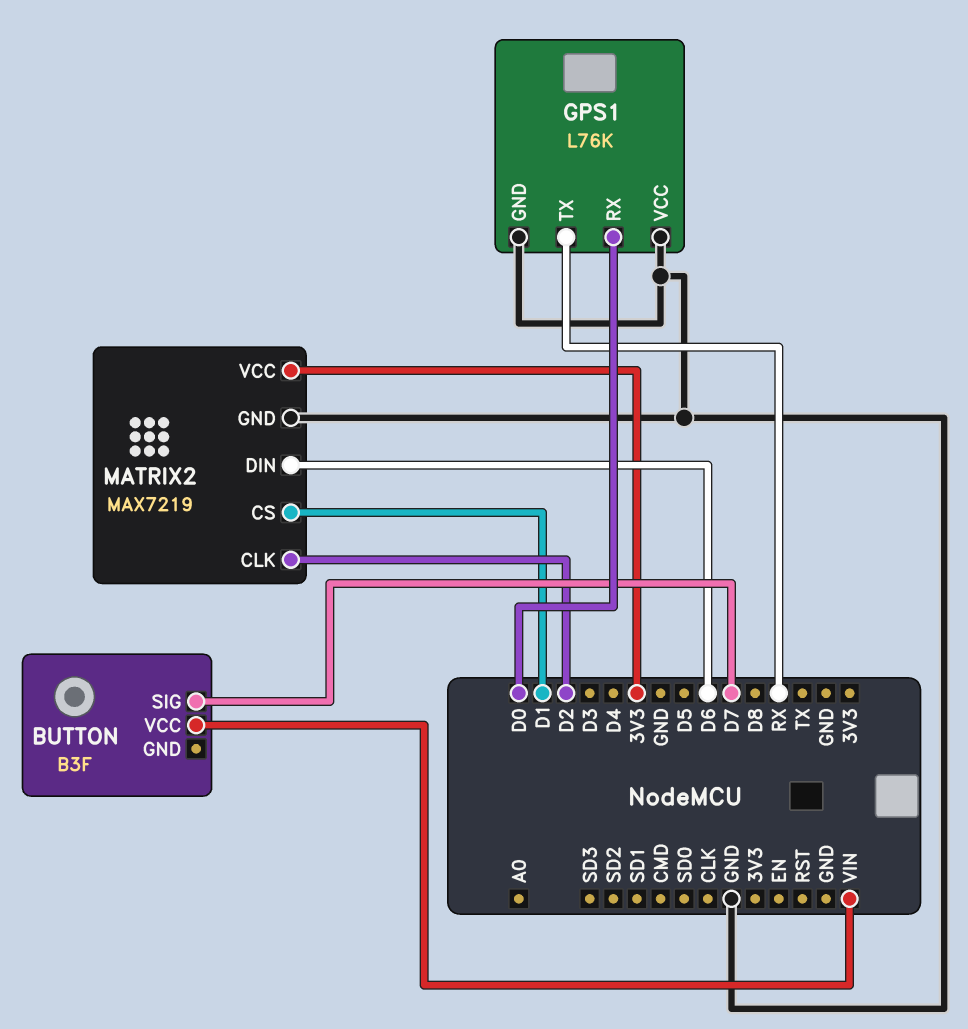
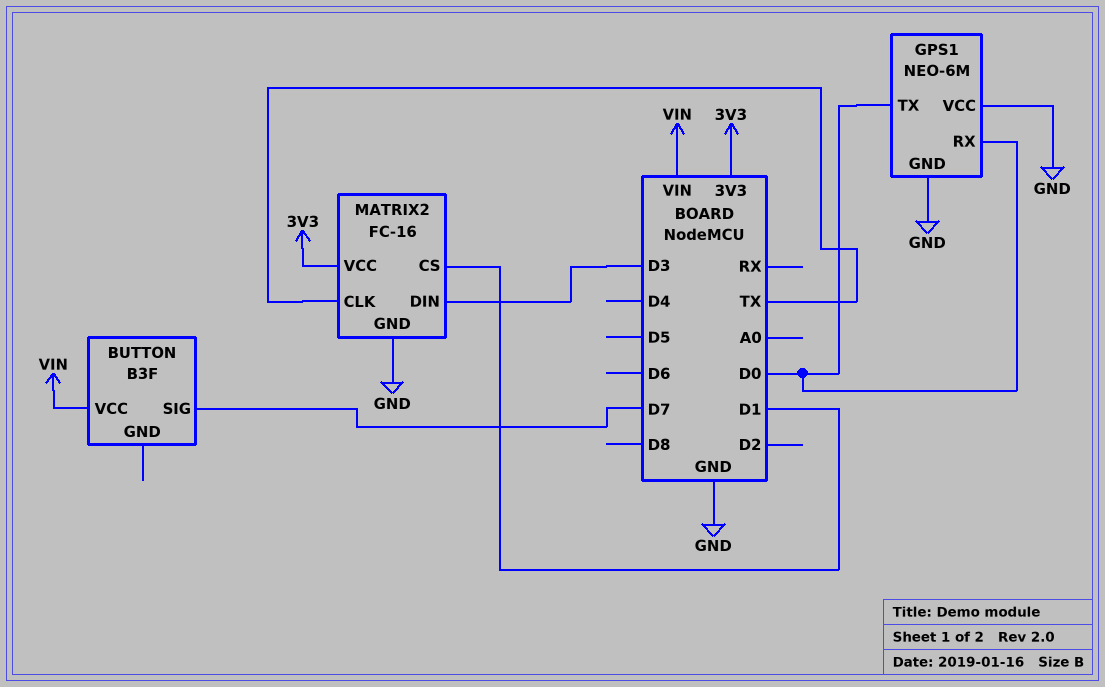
GPS1: L76K -> NEO-6M
GPS1 pin TX: RX -> D0
MATRIX2: MAX7219 -> FC-16
MATRIX2 pin CLK: D2 -> TX
MATRIX2 pin DIN: D6 -> D3

